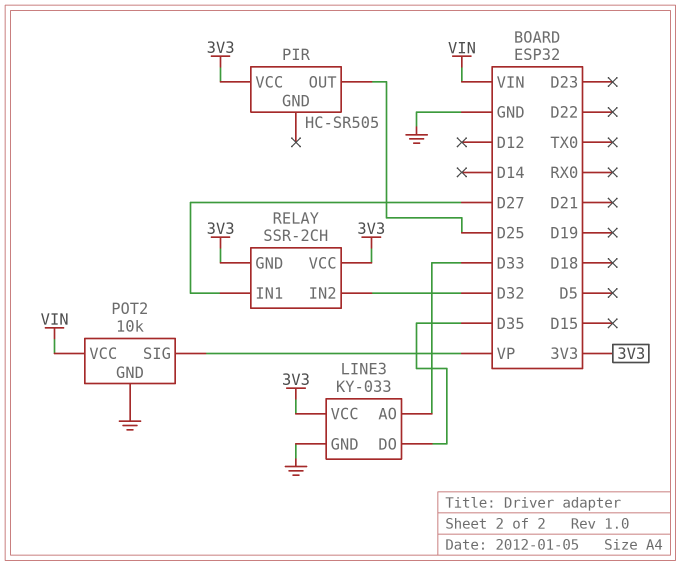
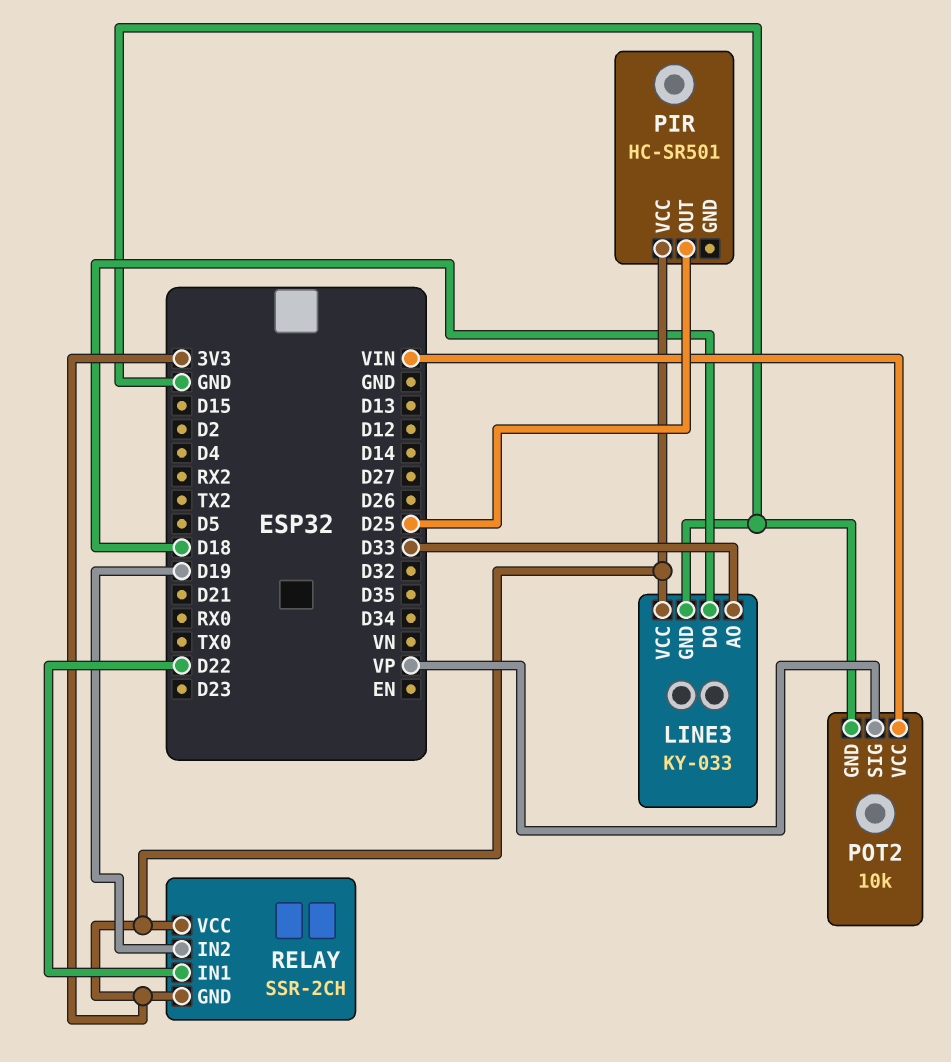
LINE3 pin DO: D35 -> D18
PIR: HC-SR505 -> HC-SR501
RELAY pin IN1: D27 -> D22
RELAY pin IN2: D32 -> D19

